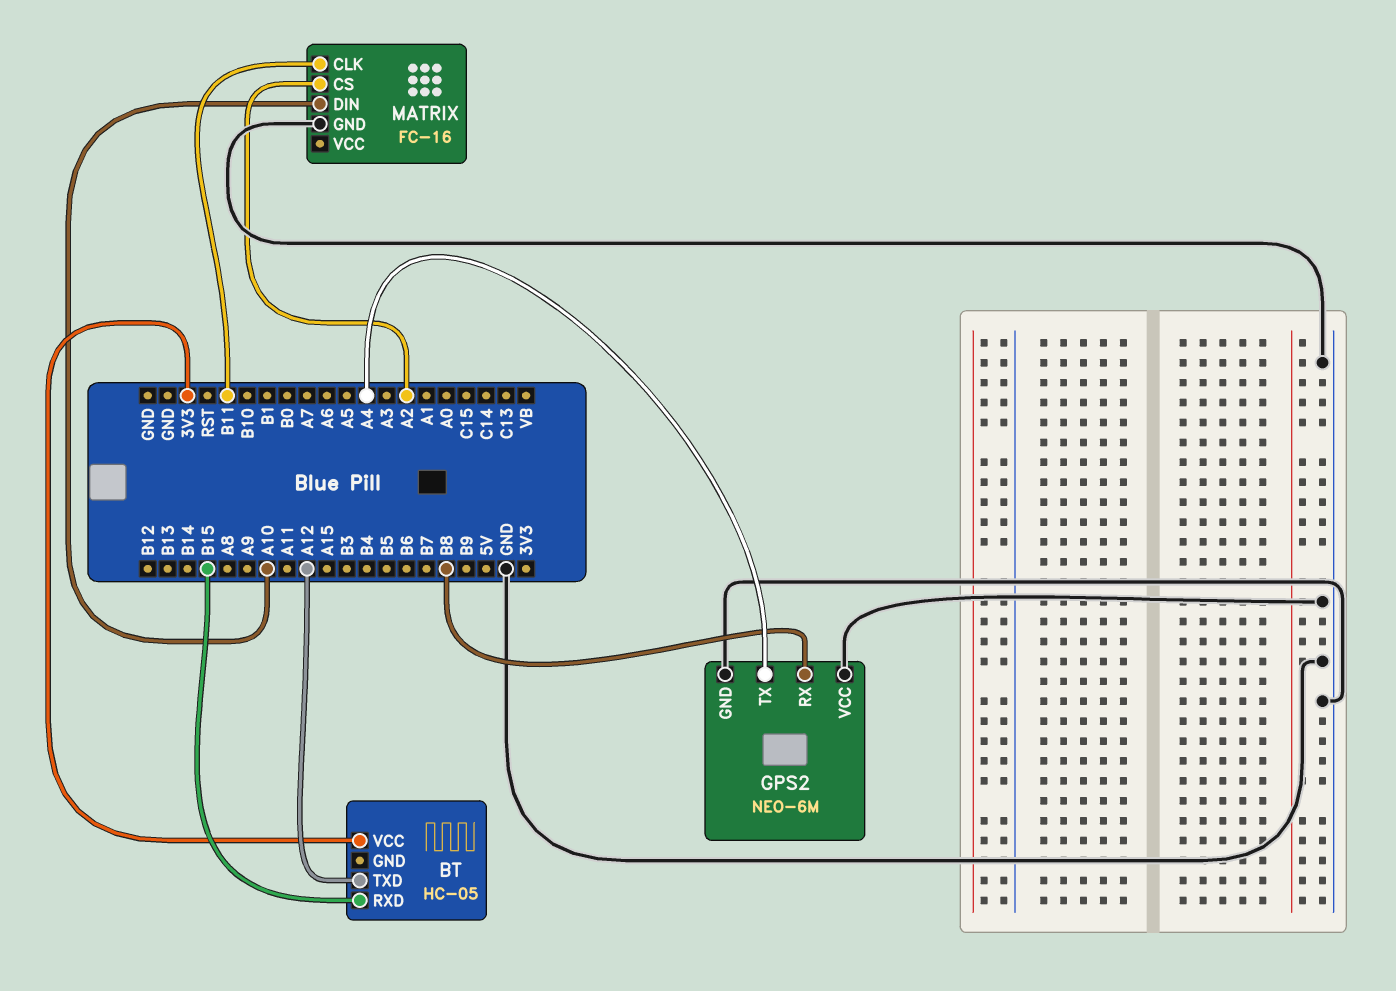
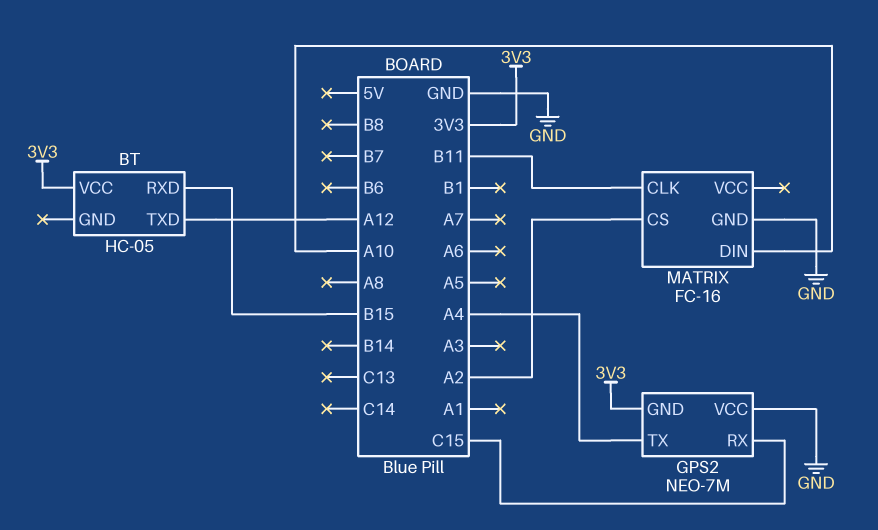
GPS2: NEO-6M -> NEO-7M
GPS2 pin GND: GND -> 3V3
GPS2 pin RX: B8 -> C15

